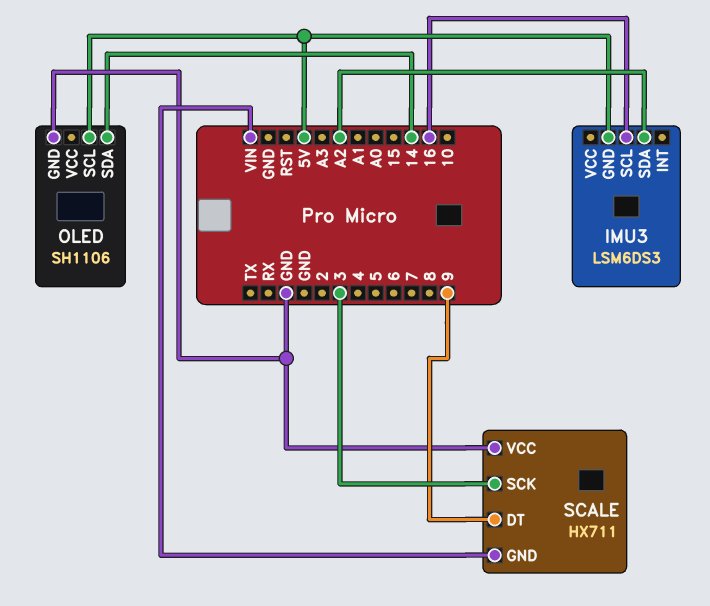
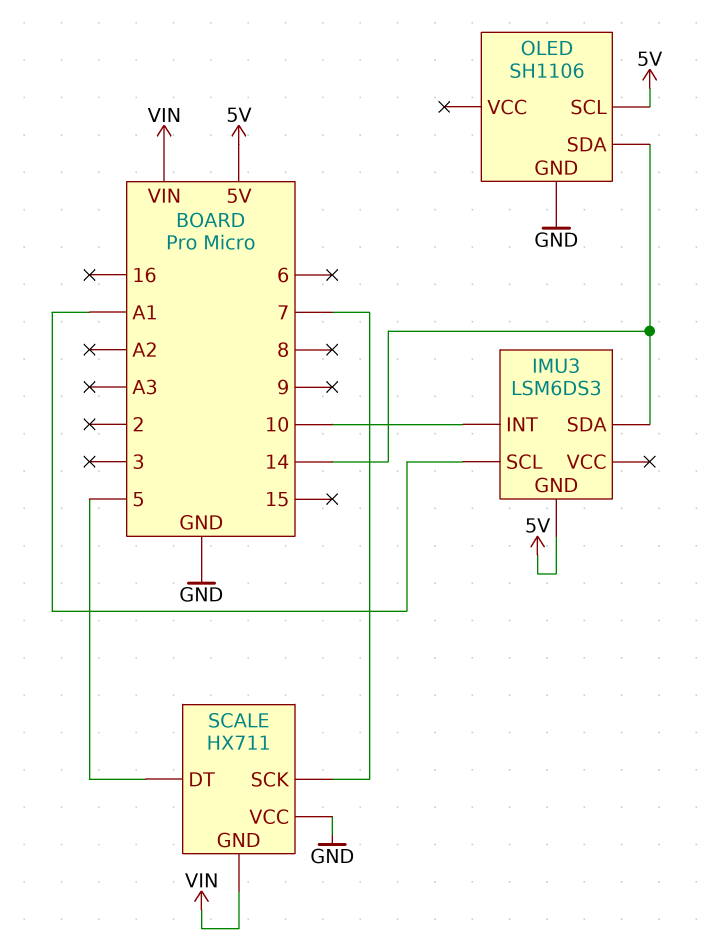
IMU3 pin INT: none -> 10
IMU3 pin SCL: 16 -> A1
IMU3 pin SDA: A2 -> 14
SCALE pin DT: 9 -> 5
SCALE pin SCK: 3 -> 7

